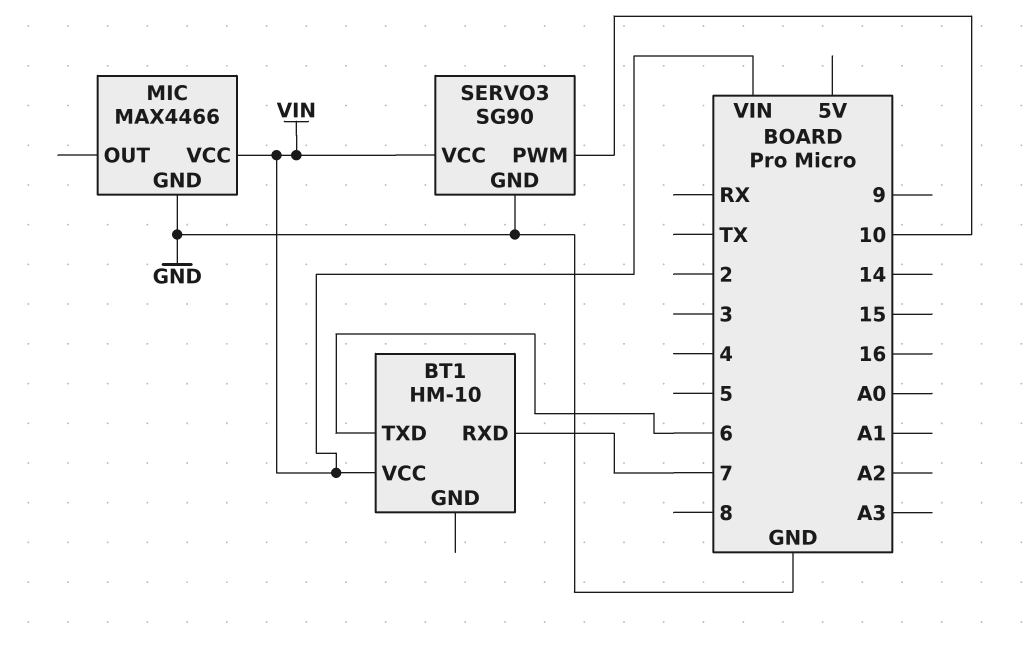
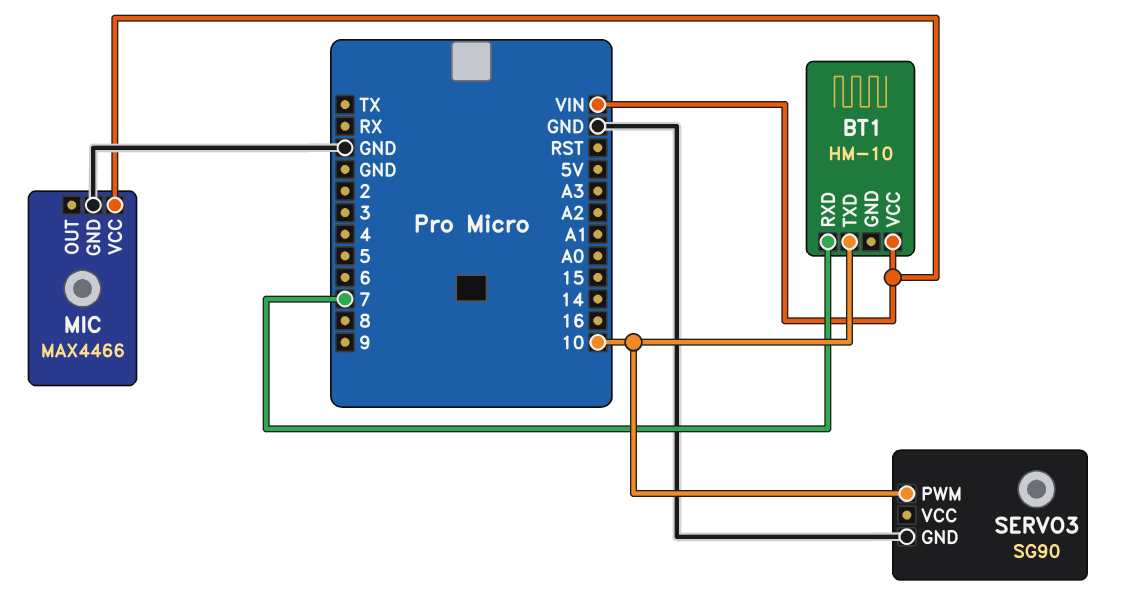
BT1 pin TXD: 6 -> 10
SERVO3 pin VCC: VIN -> none

